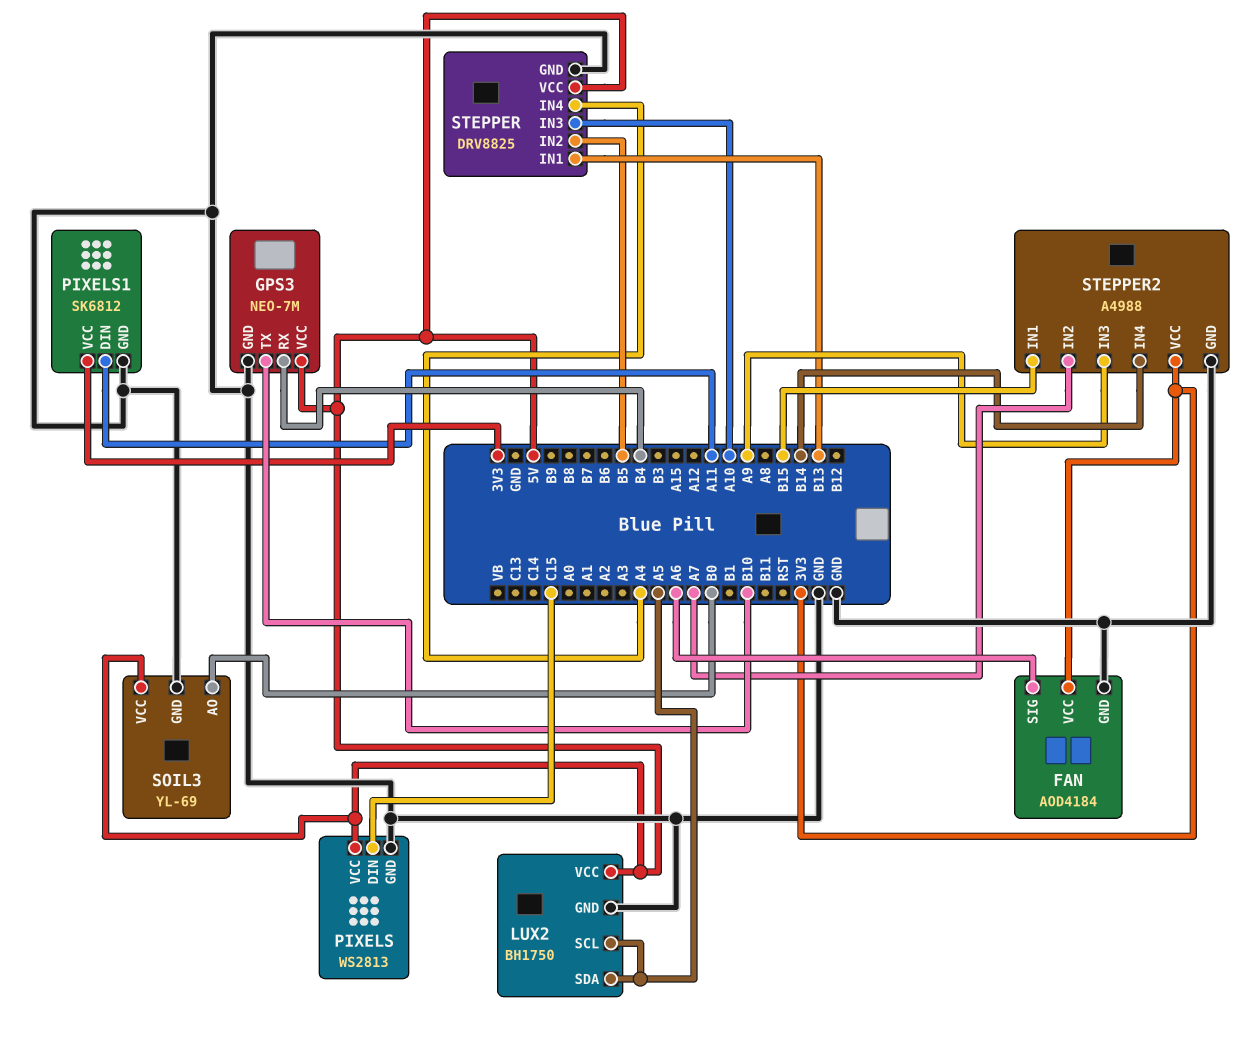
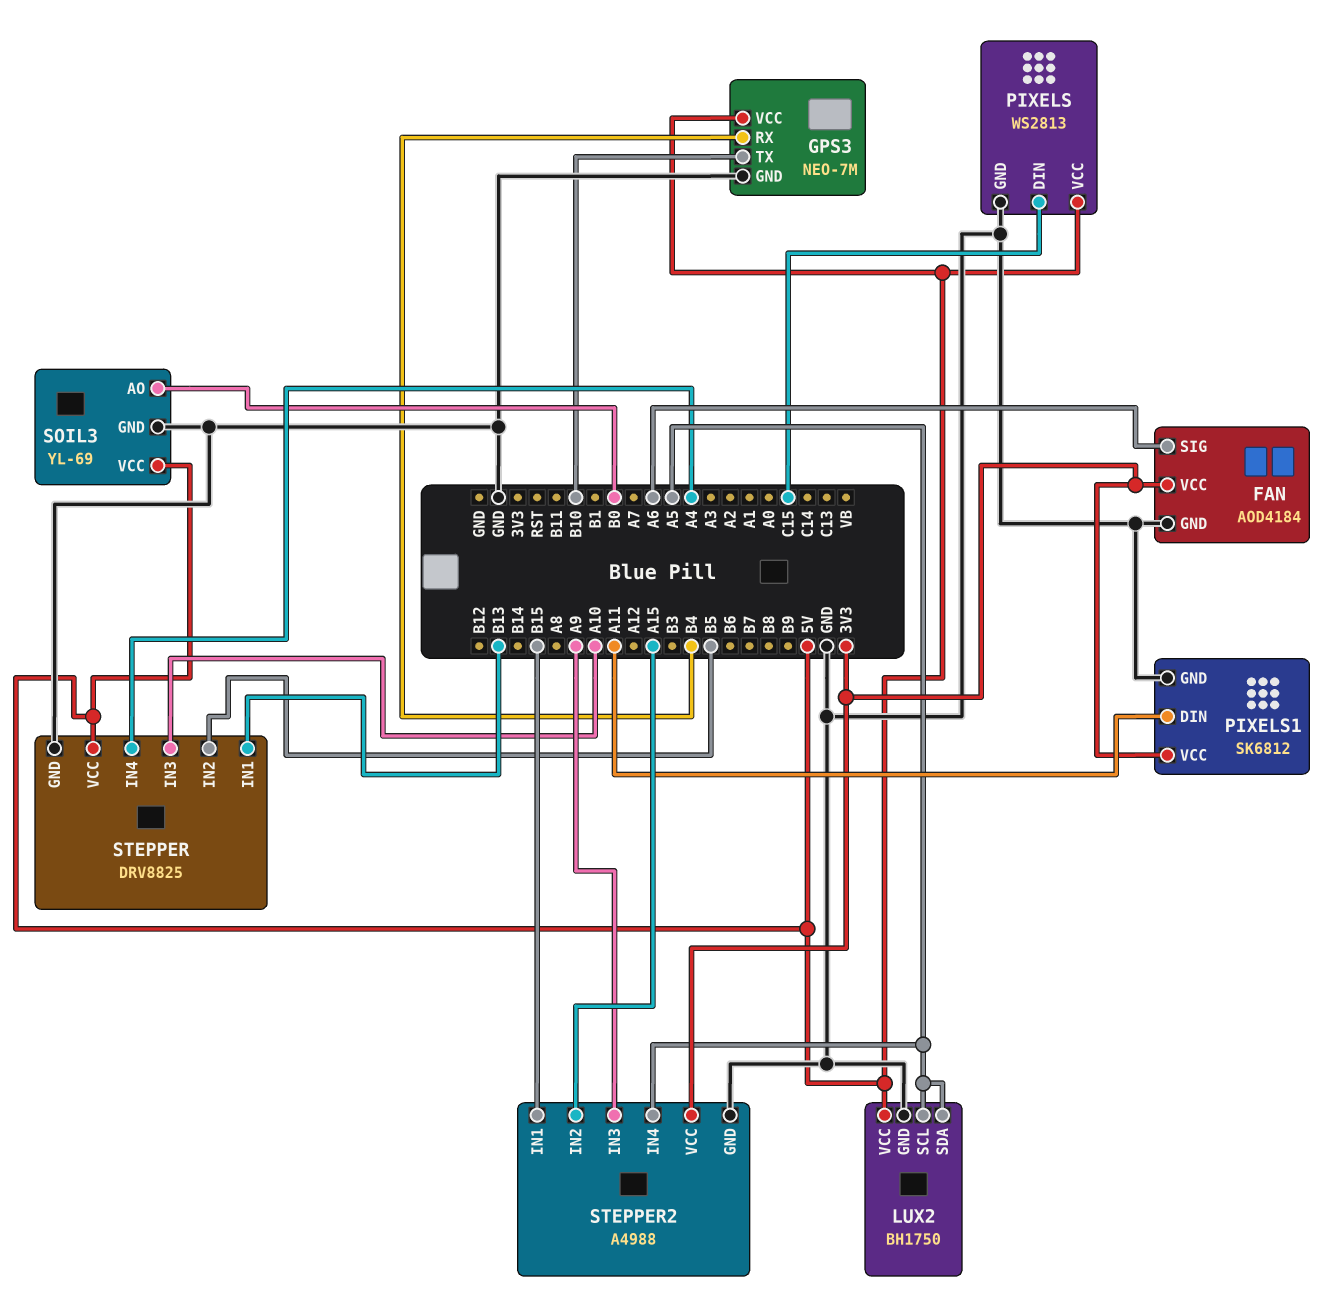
STEPPER2 pin IN2: A7 -> A15
STEPPER2 pin IN4: B14 -> A5

